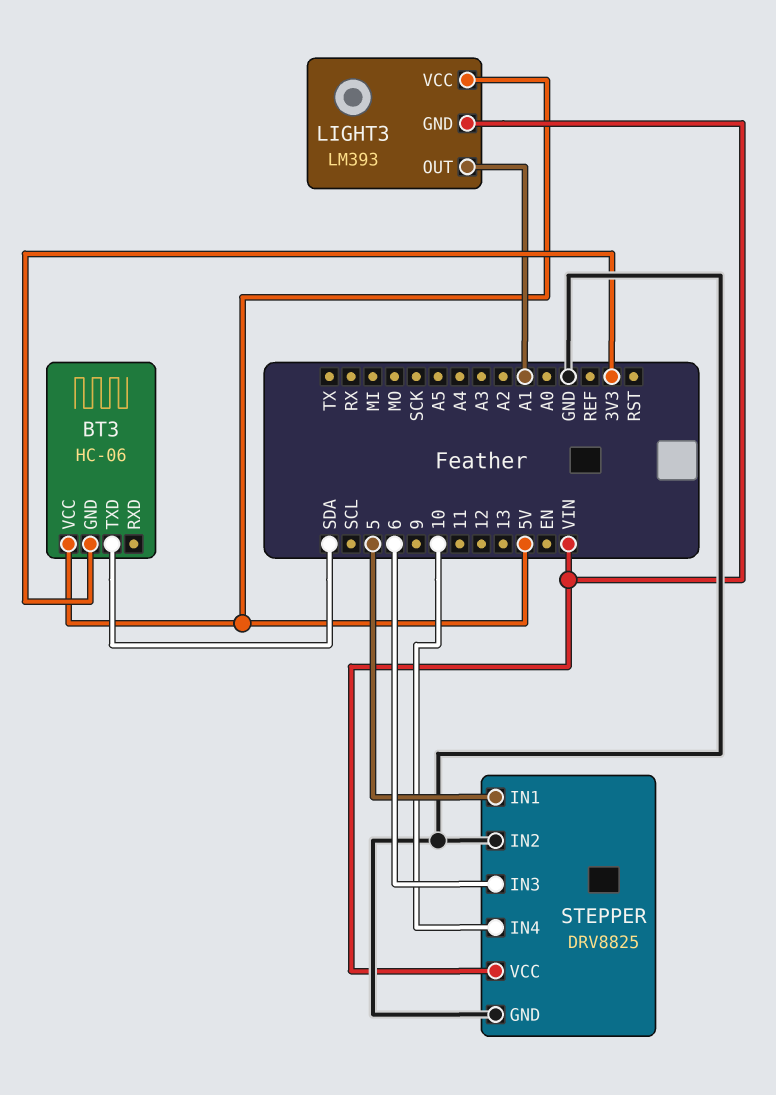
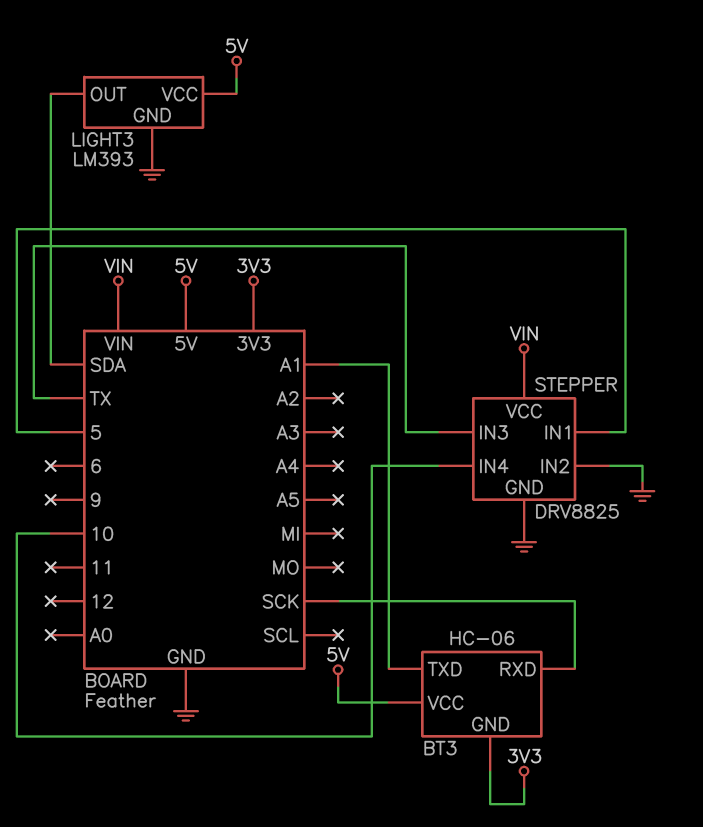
BT3 pin RXD: none -> SCK
BT3 pin TXD: SDA -> A1
LIGHT3 pin GND: VIN -> GND
LIGHT3 pin OUT: A1 -> SDA
STEPPER pin IN3: 6 -> TX

